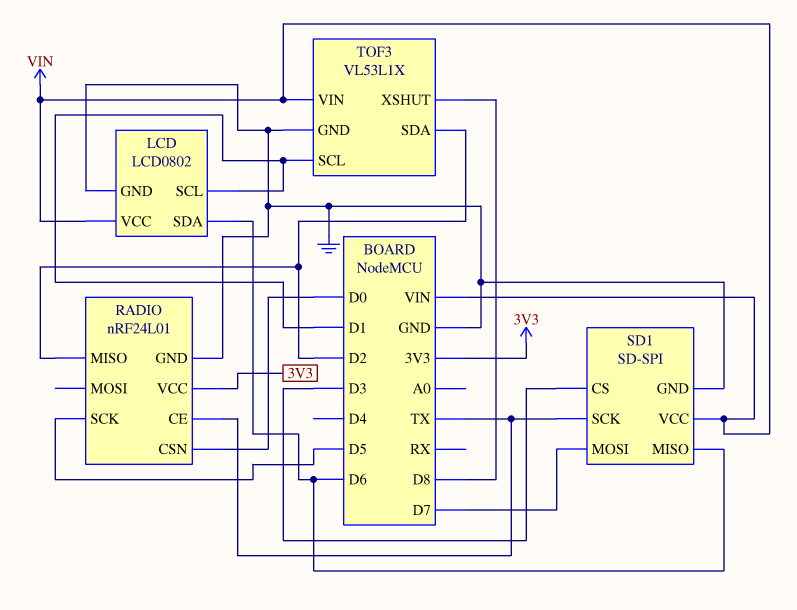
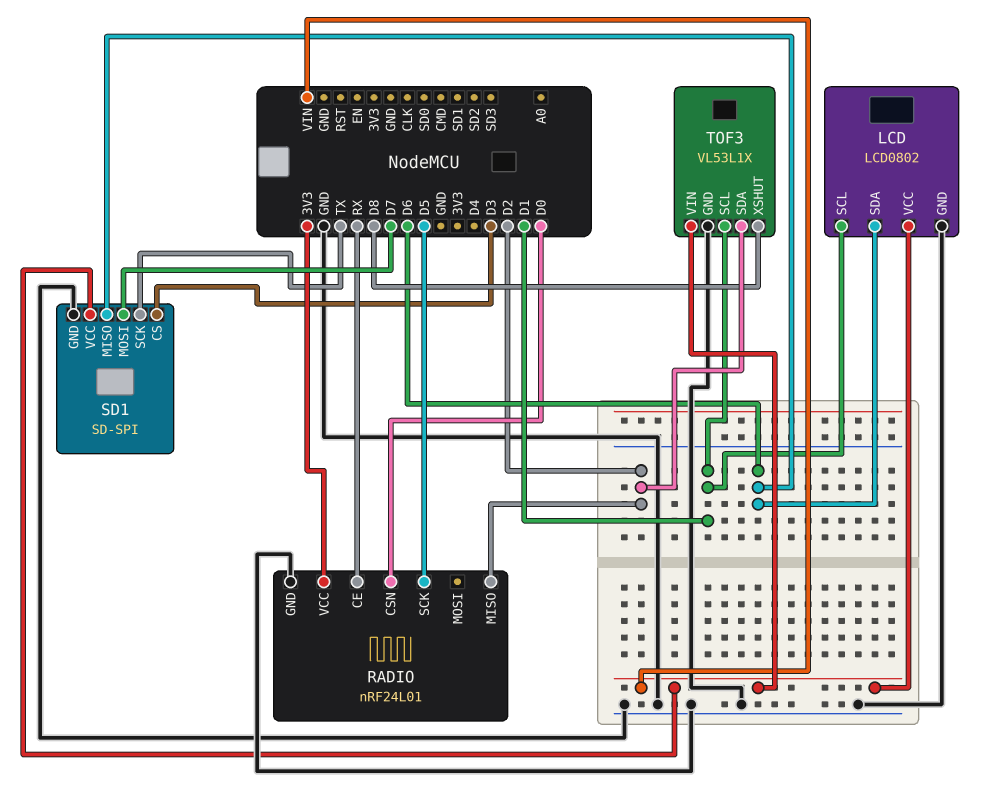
RADIO pin CE: TX -> RX

